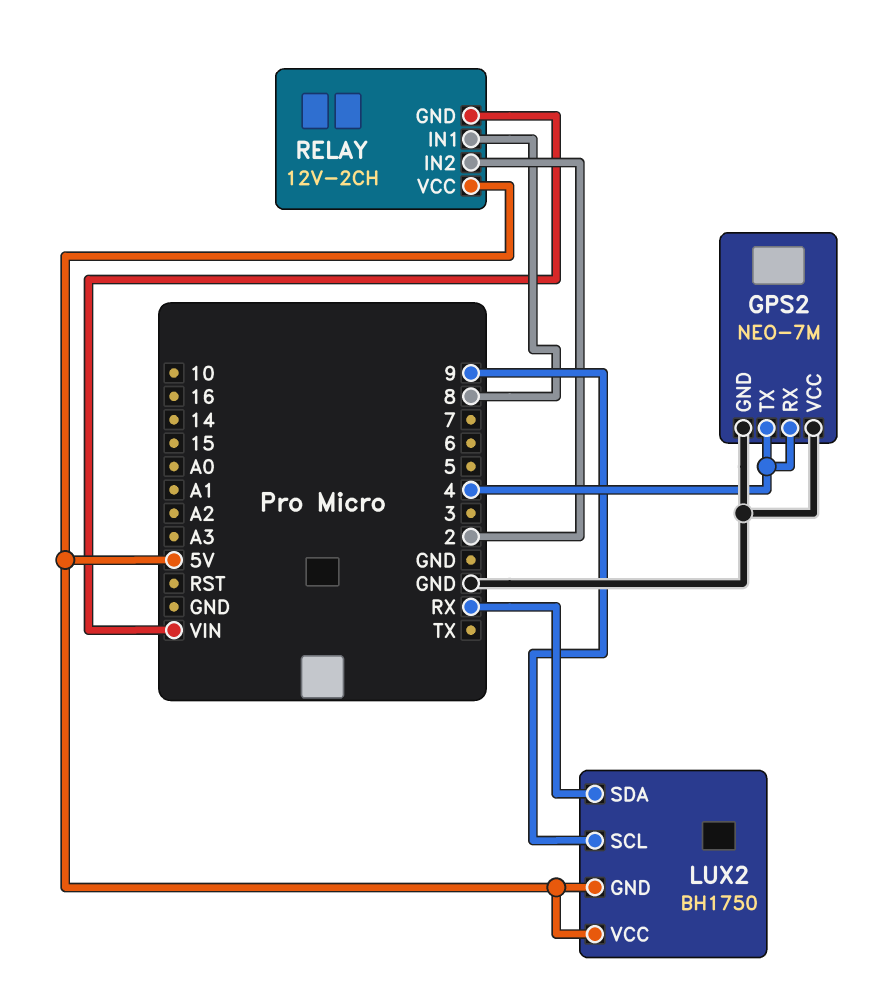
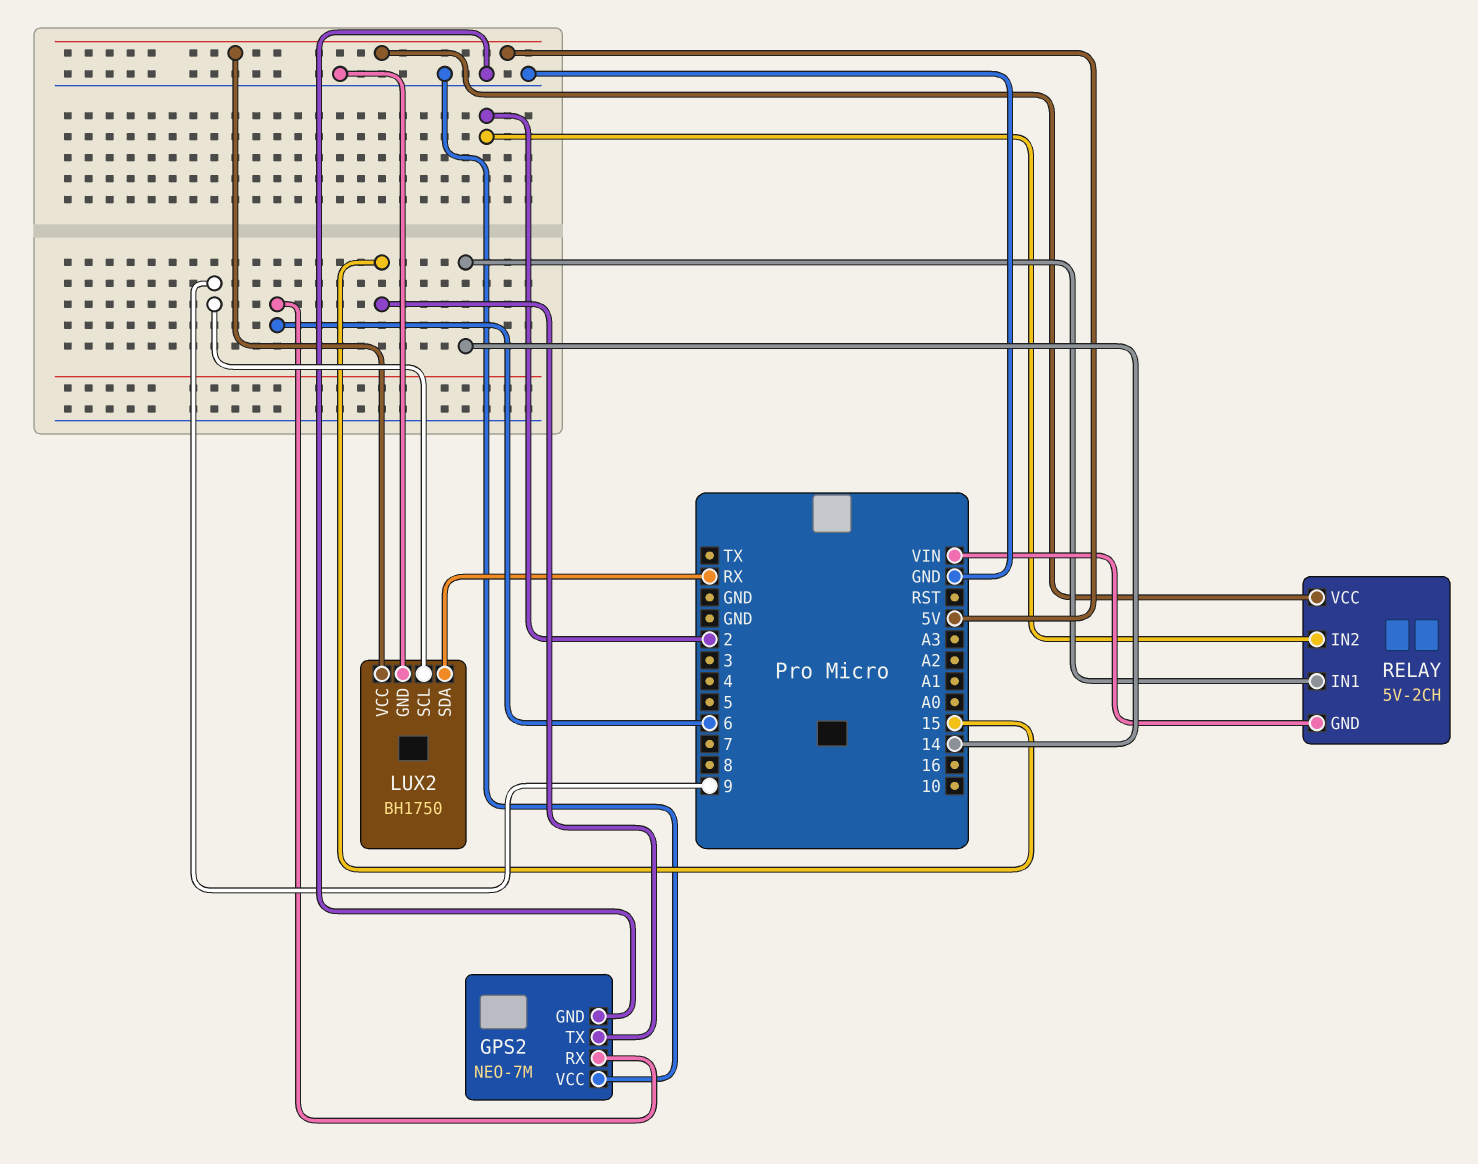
GPS2 pin RX: 4 -> 6
GPS2 pin TX: 4 -> 15
LUX2 pin GND: 5V -> GND
RELAY: 12V-2CH -> 5V-2CH
RELAY pin IN1: 8 -> 14

